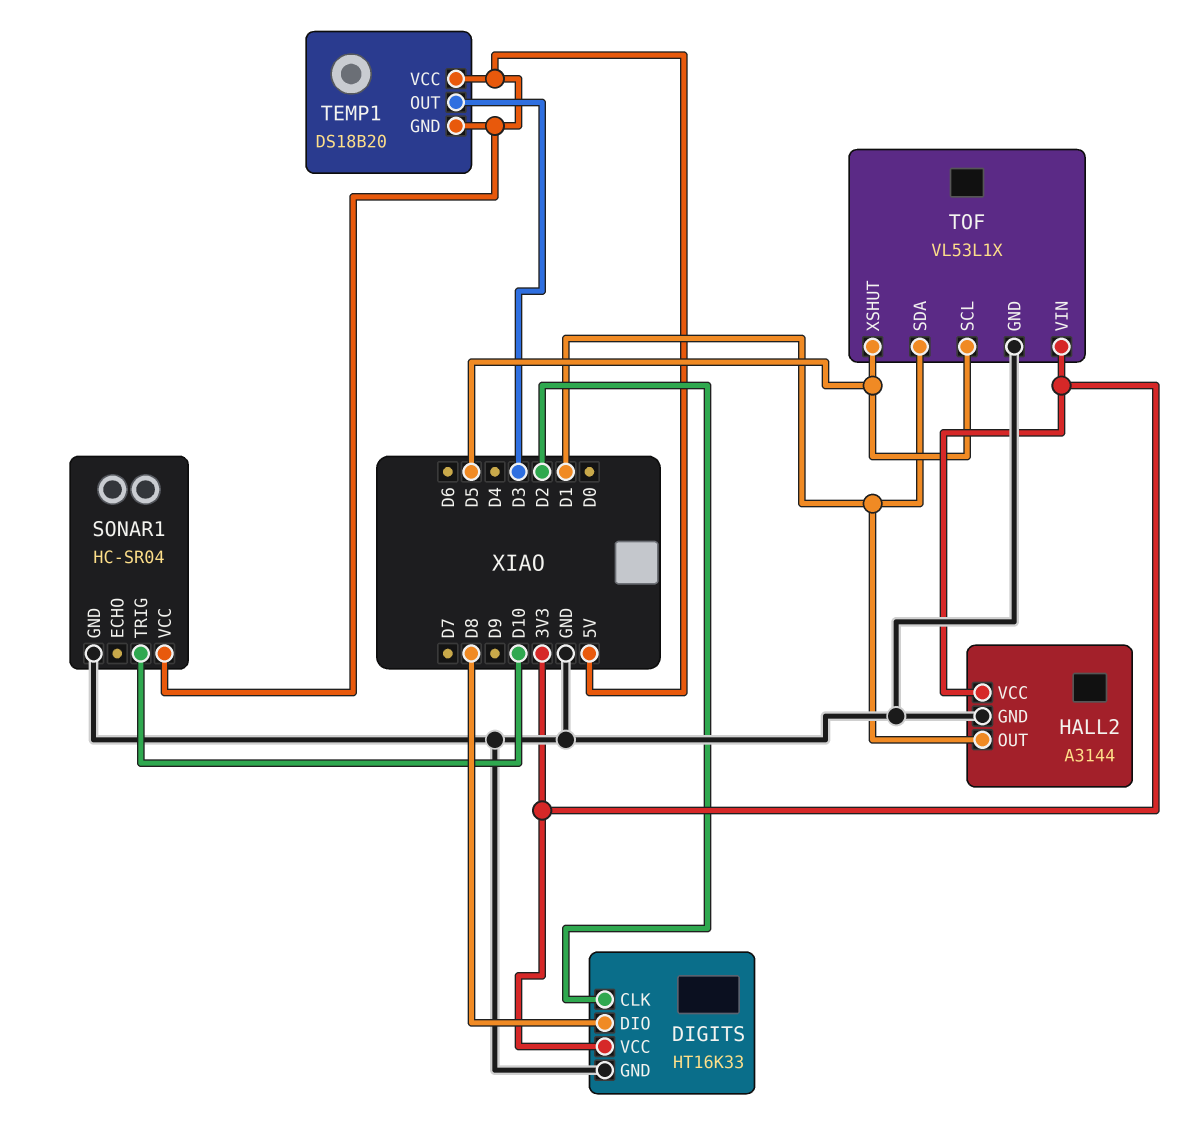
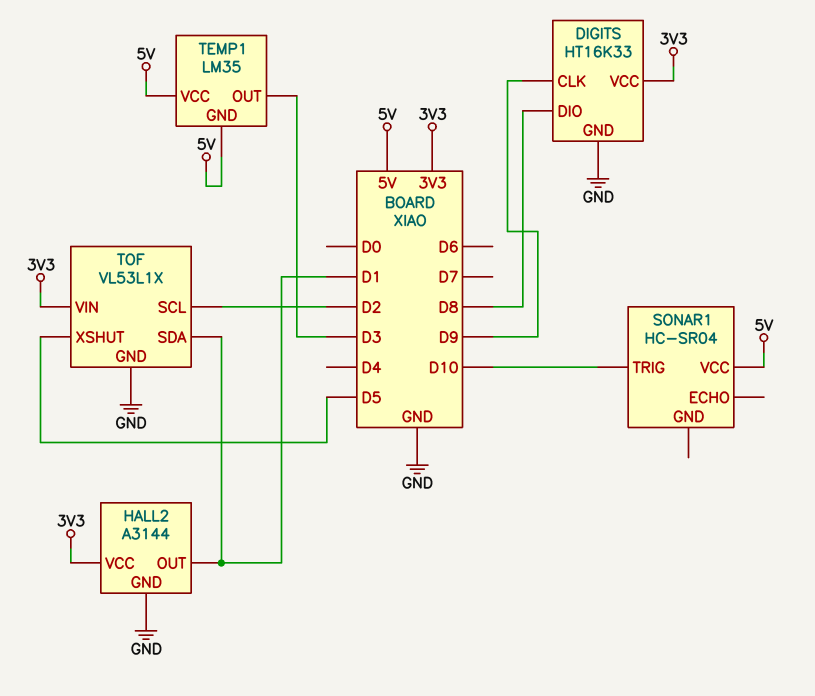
DIGITS pin CLK: D2 -> D9
SONAR1 pin GND: GND -> none
TEMP1: DS18B20 -> LM35
TOF pin SCL: D5 -> D2

